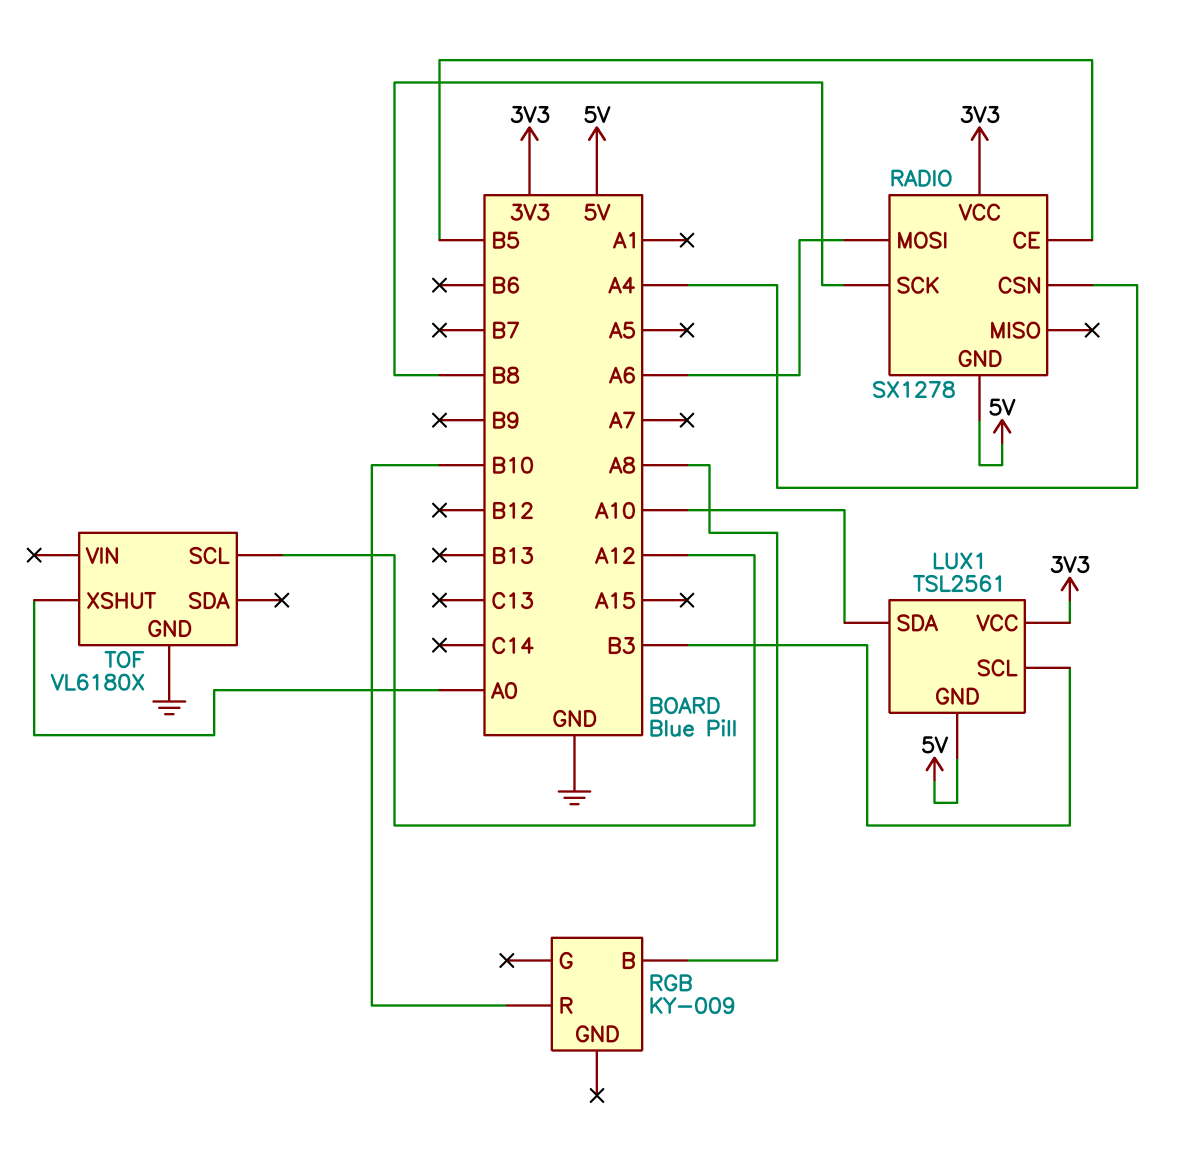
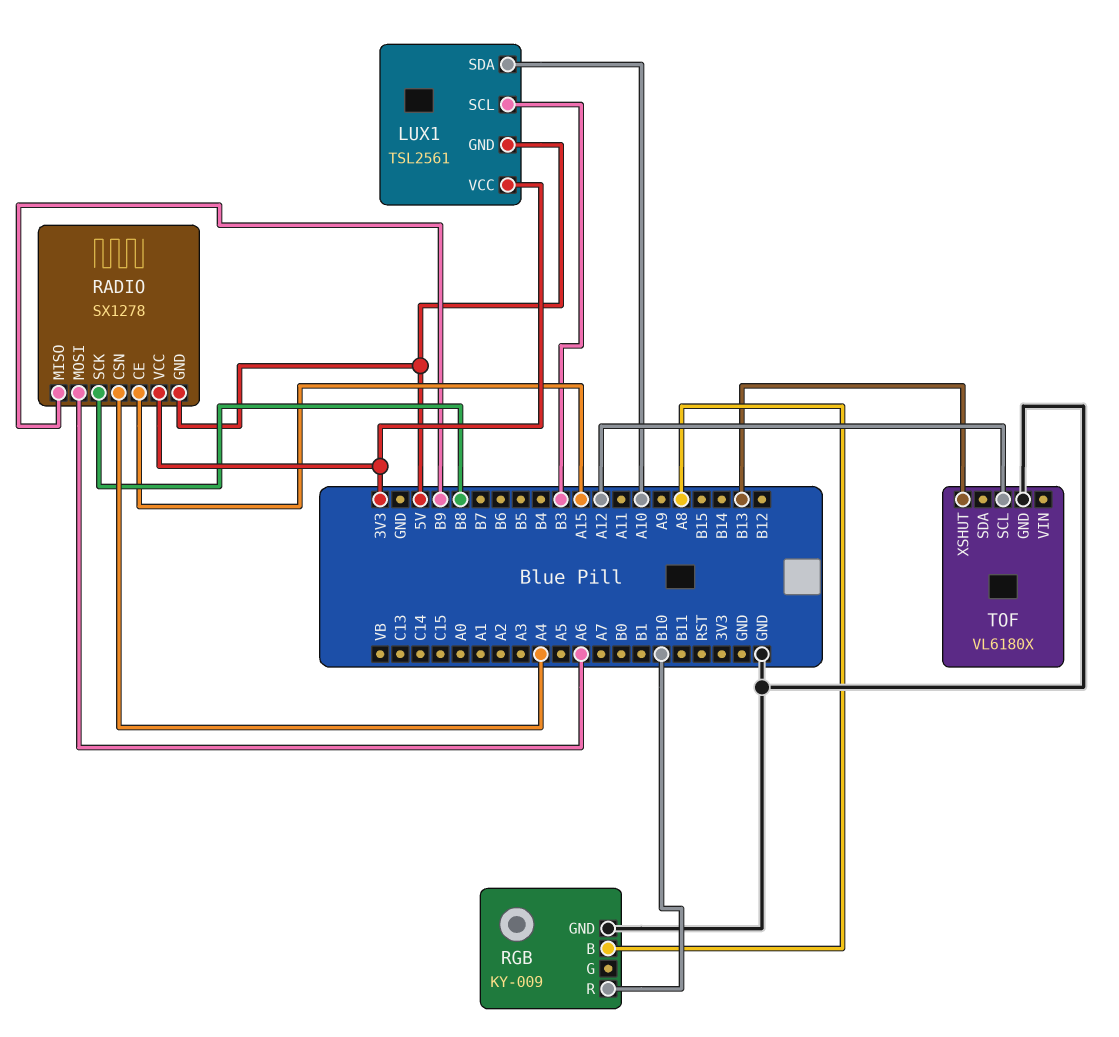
RADIO pin CE: B5 -> A15
RADIO pin MISO: none -> B9
RGB pin GND: none -> GND
TOF pin XSHUT: A0 -> B13

